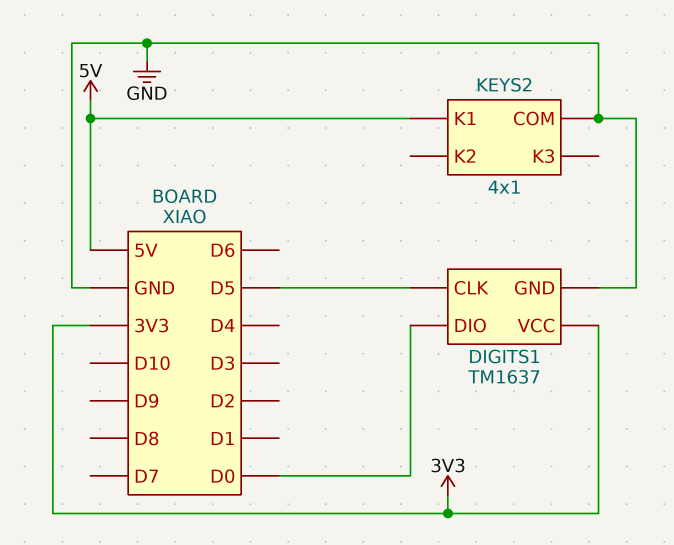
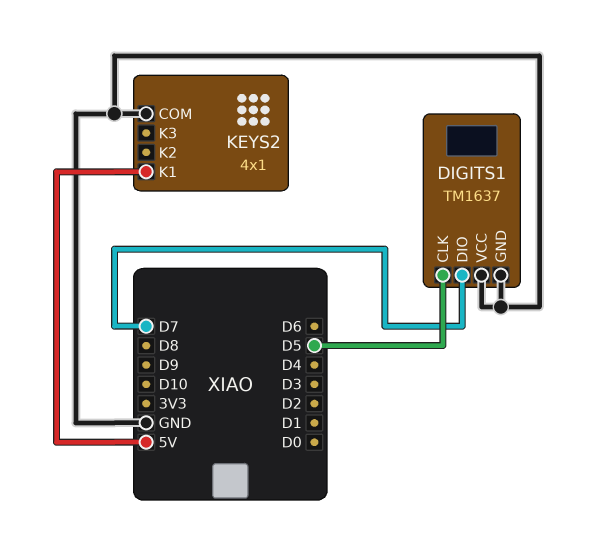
DIGITS1 pin DIO: D0 -> D7
DIGITS1 pin VCC: 3V3 -> GND

